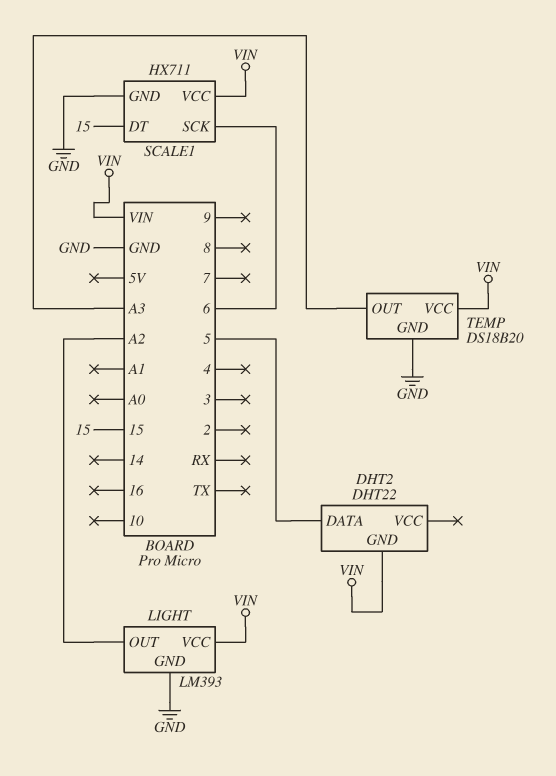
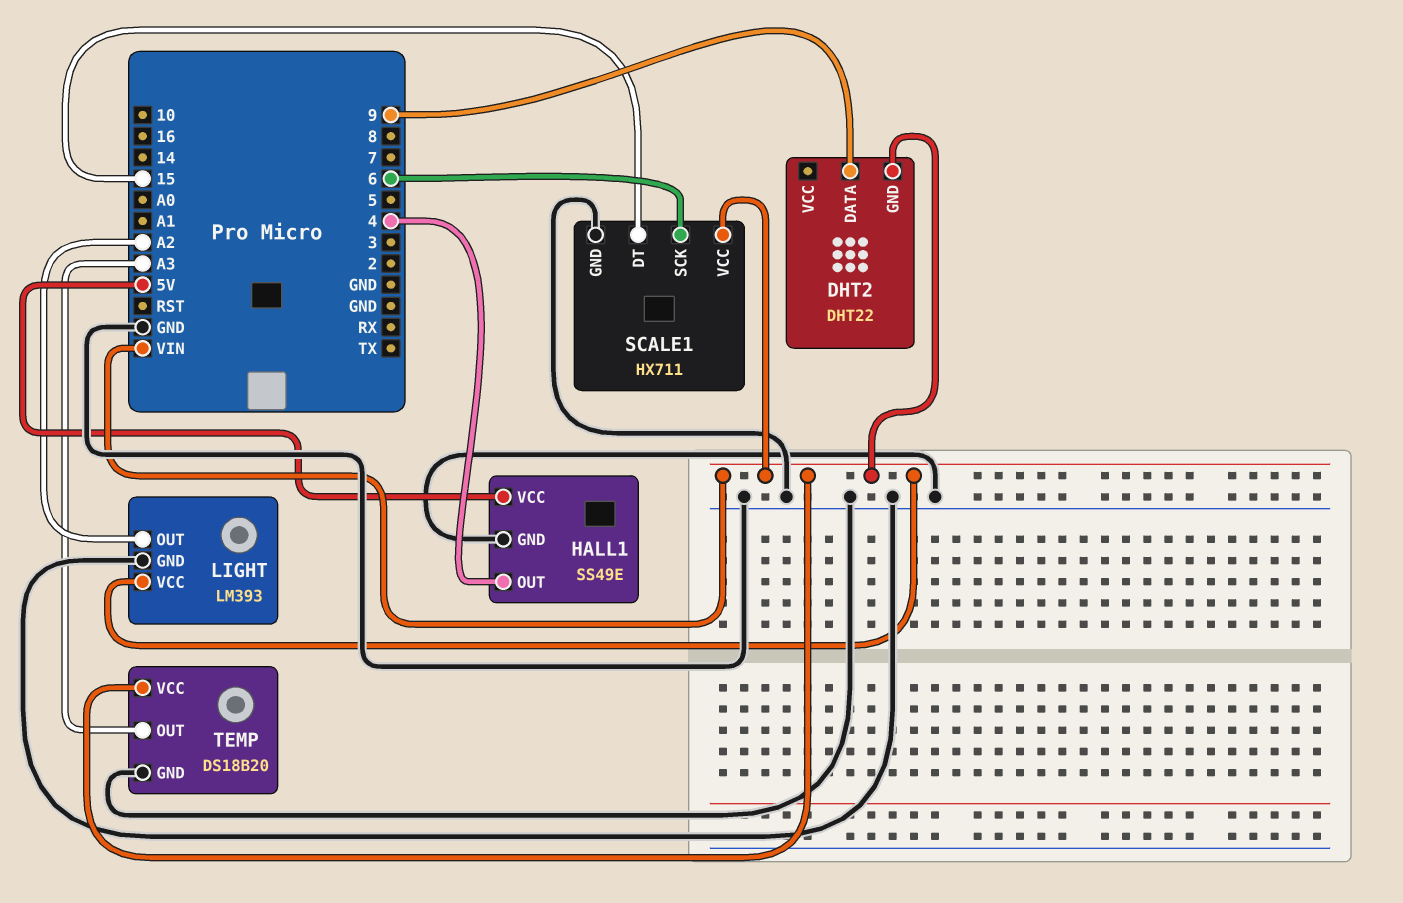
DHT2 pin DATA: 5 -> 9
HALL1: none -> SS49E
HALL1 pin GND: none -> GND
HALL1 pin OUT: none -> 4
HALL1 pin VCC: none -> 5V

